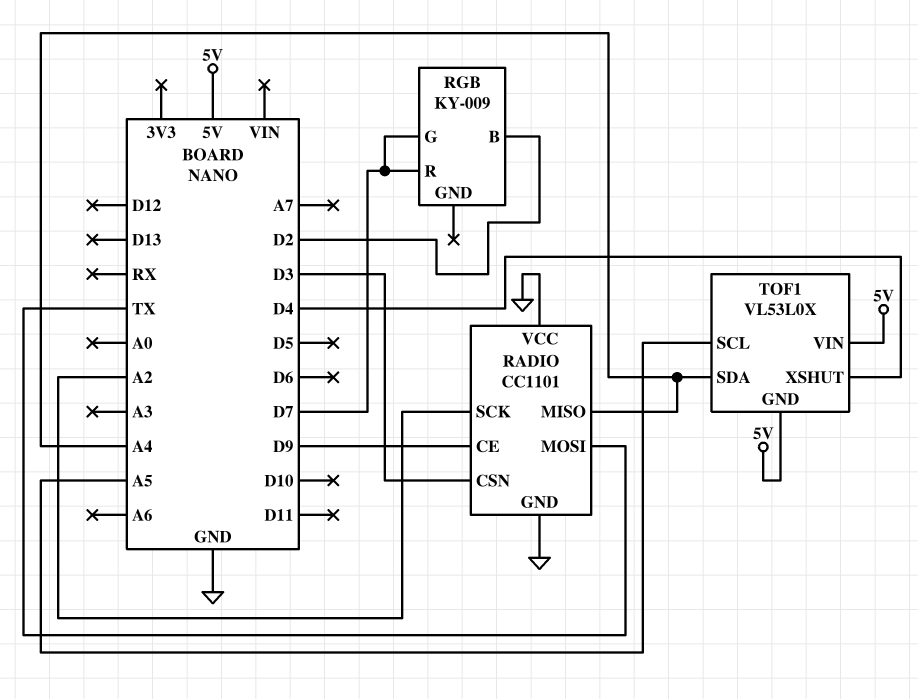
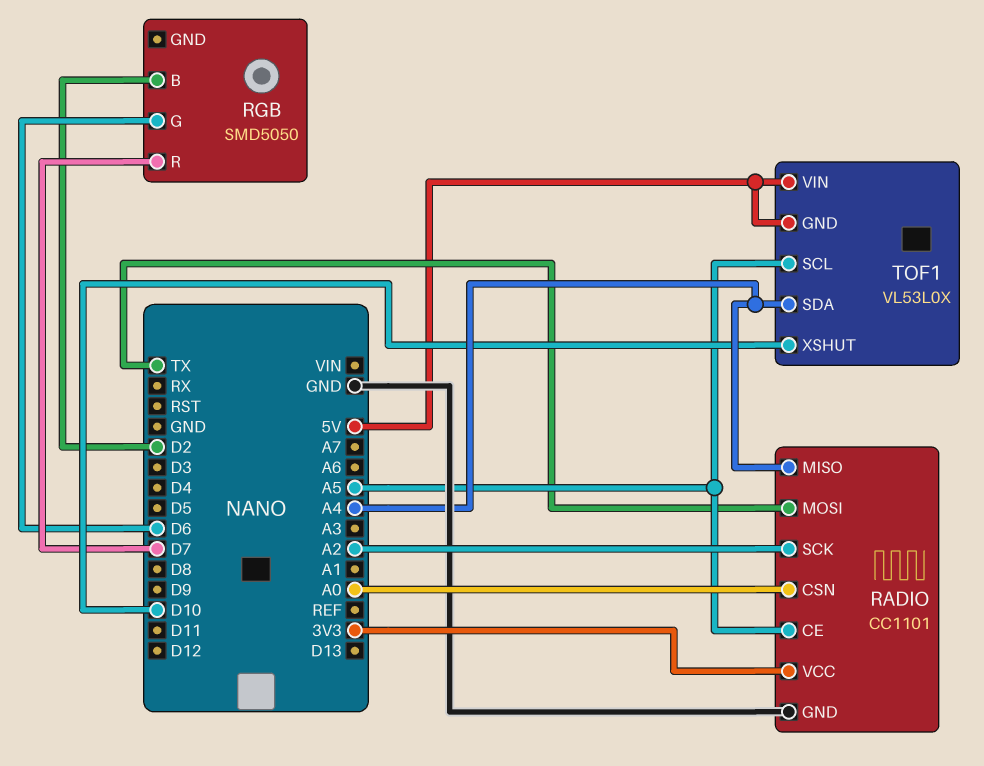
RADIO pin CE: D9 -> A5
RADIO pin CSN: D3 -> A0
RADIO pin VCC: GND -> 3V3
RGB: KY-009 -> SMD5050
RGB pin G: D7 -> D6
TOF1 pin XSHUT: D4 -> D10

